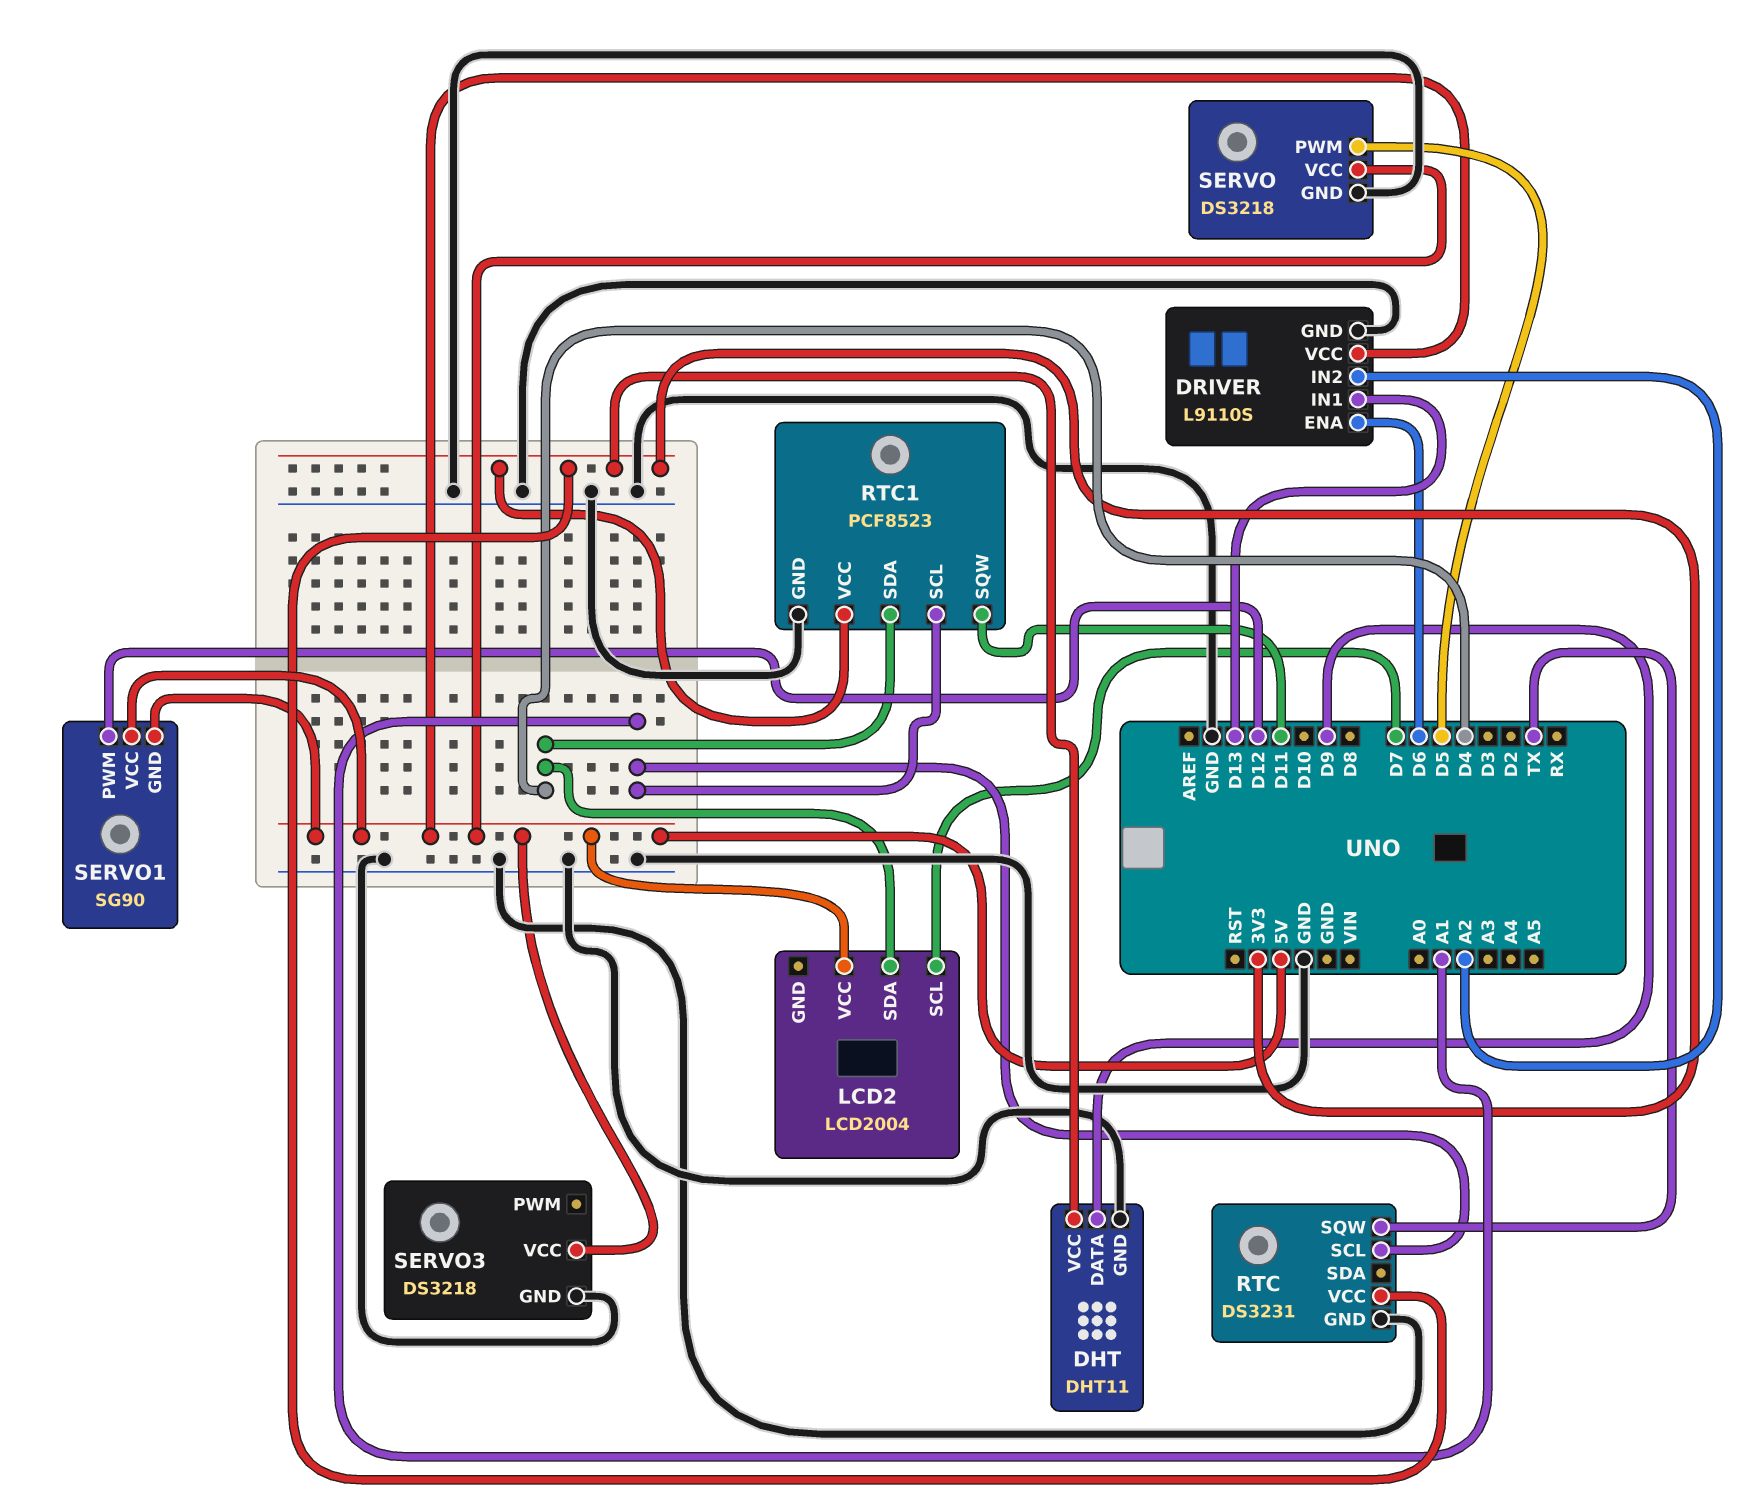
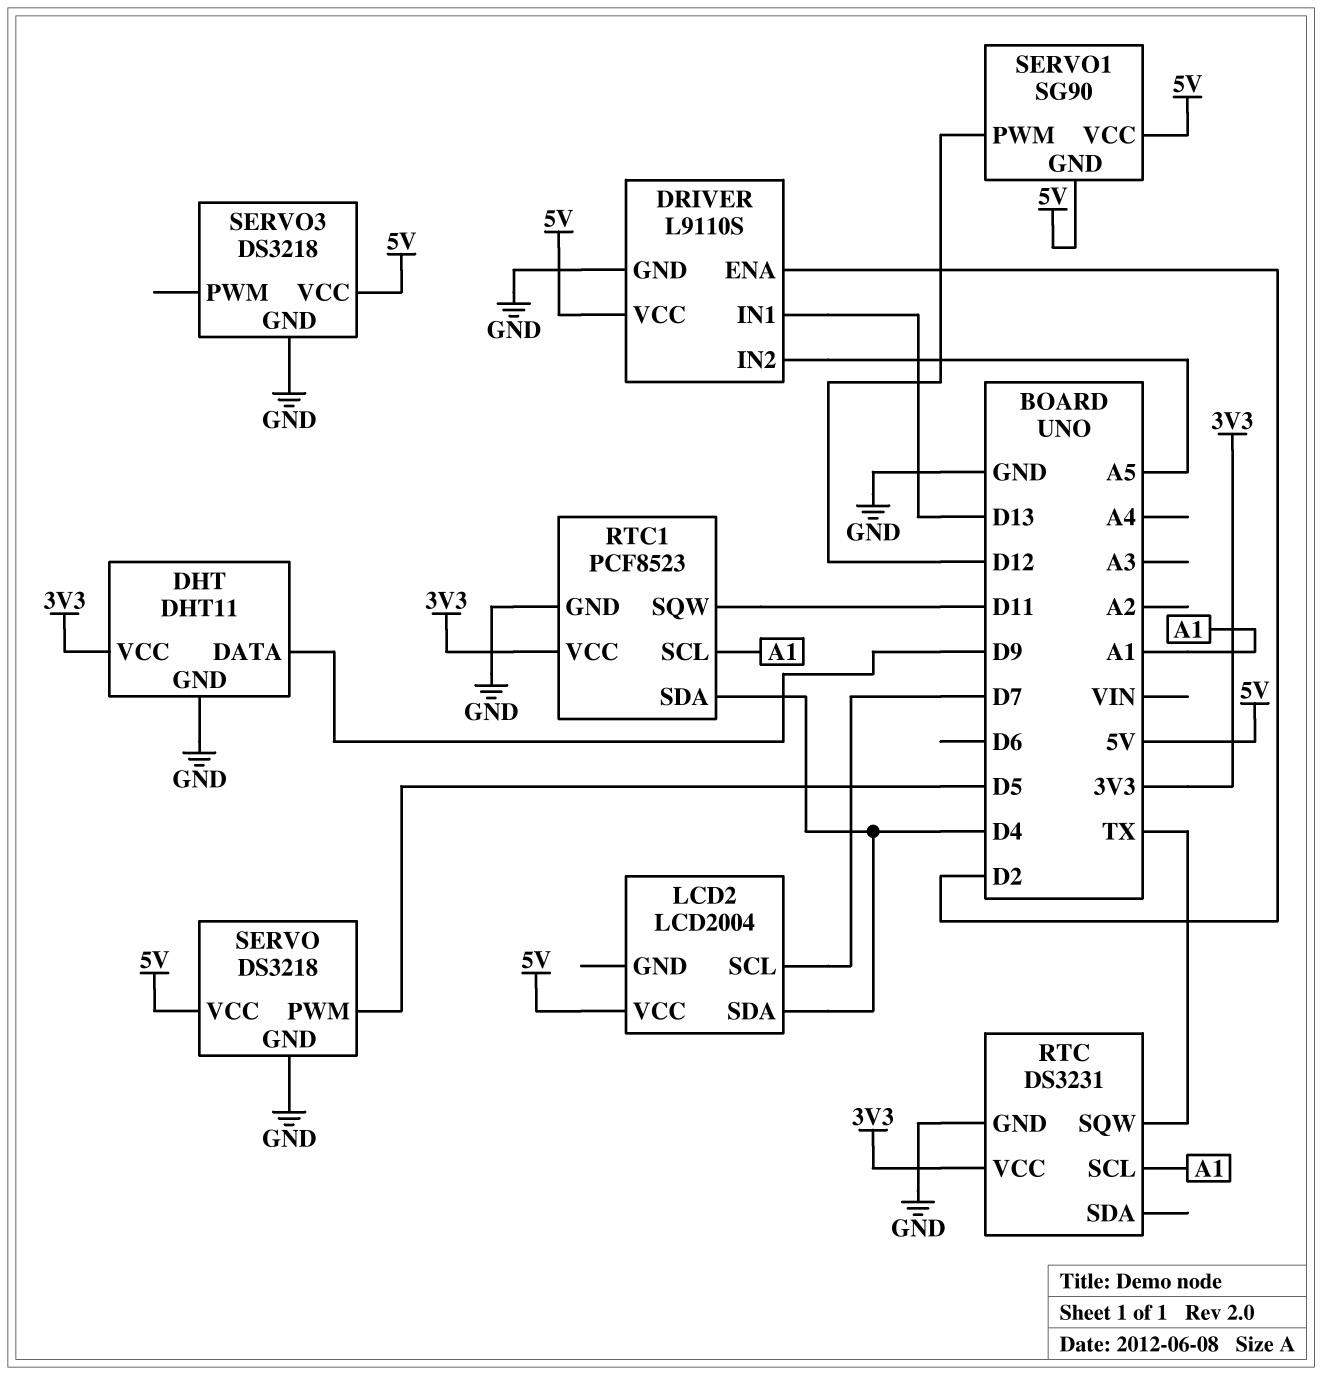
DRIVER pin ENA: D6 -> D2
DRIVER pin IN2: A2 -> A5

